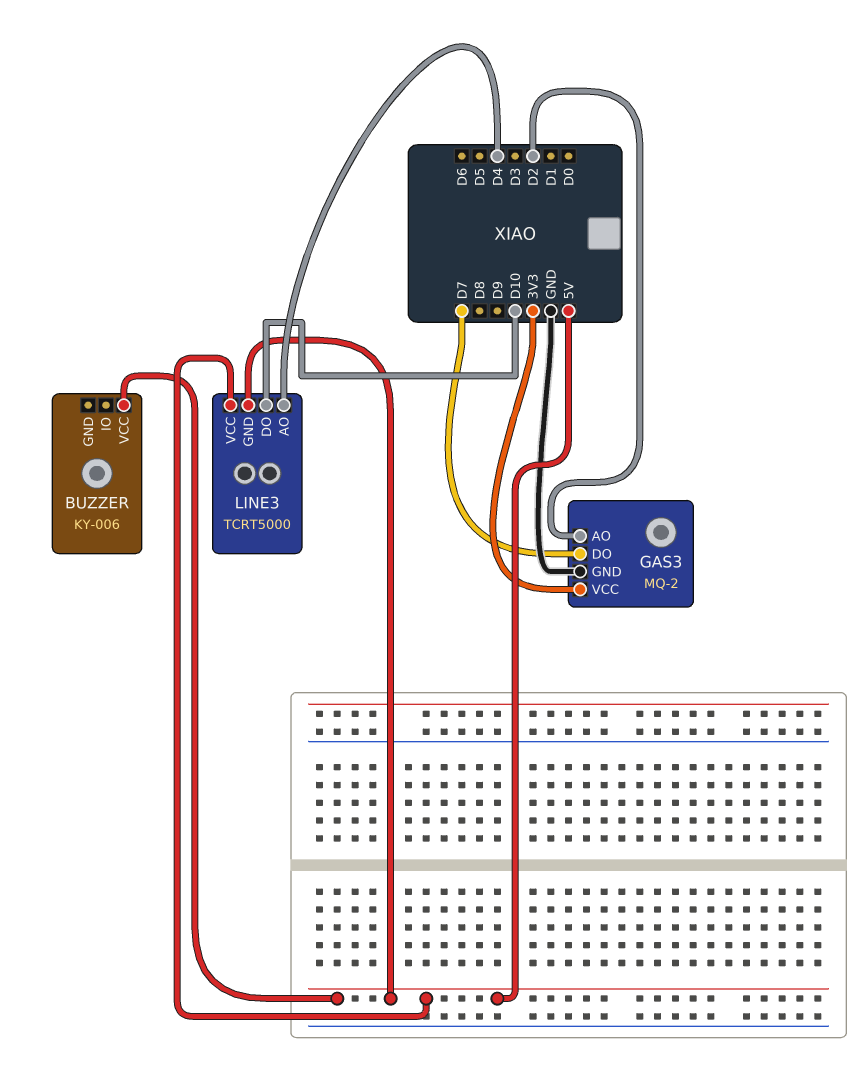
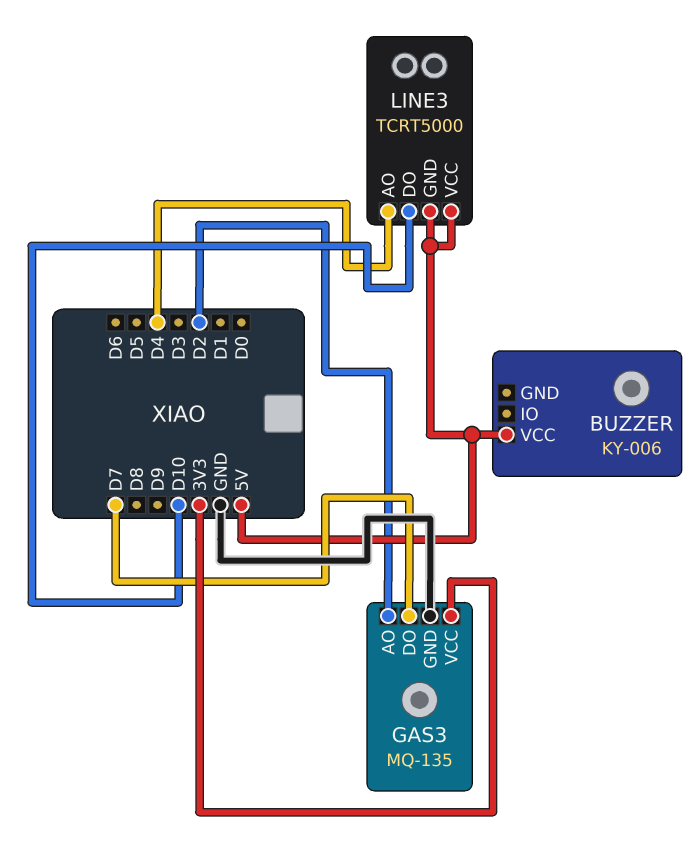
GAS3: MQ-2 -> MQ-135

